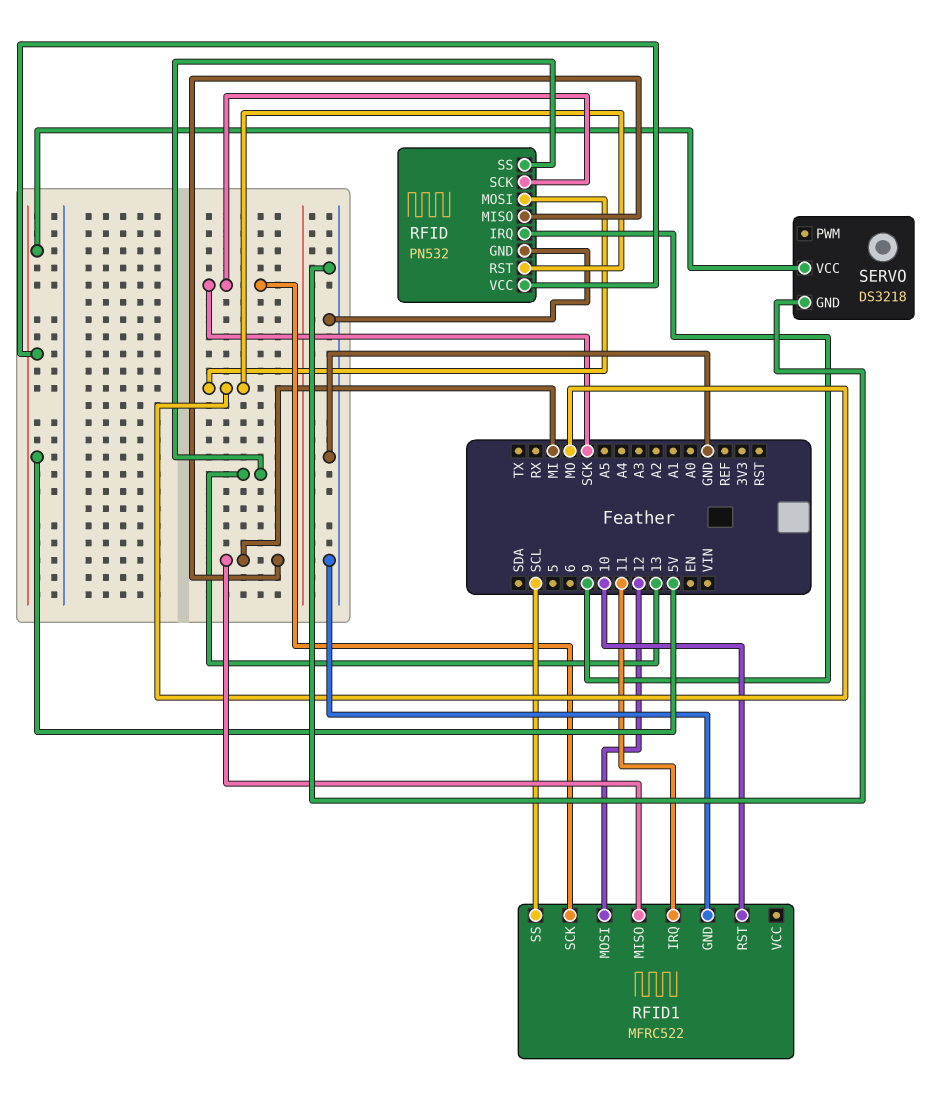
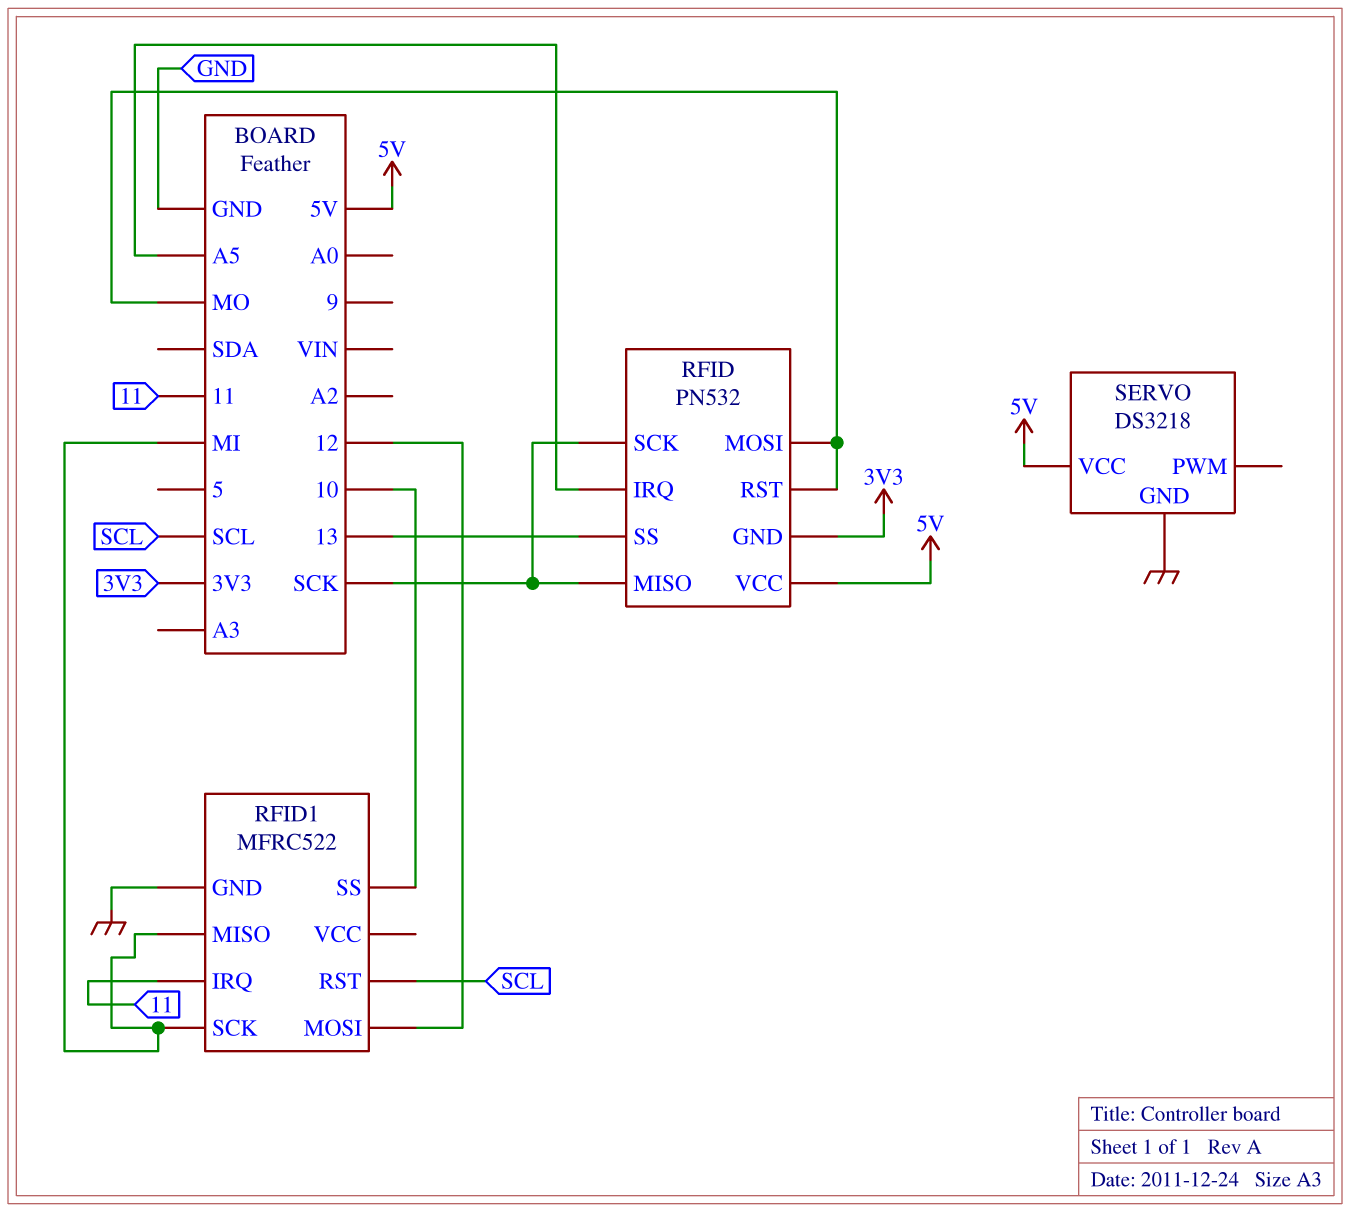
RFID pin GND: GND -> 3V3
RFID pin IRQ: 9 -> A5
RFID pin MISO: MI -> SCK
RFID1 pin RST: 10 -> SCL
RFID1 pin SCK: SCK -> MI
RFID1 pin SS: SCL -> 10

